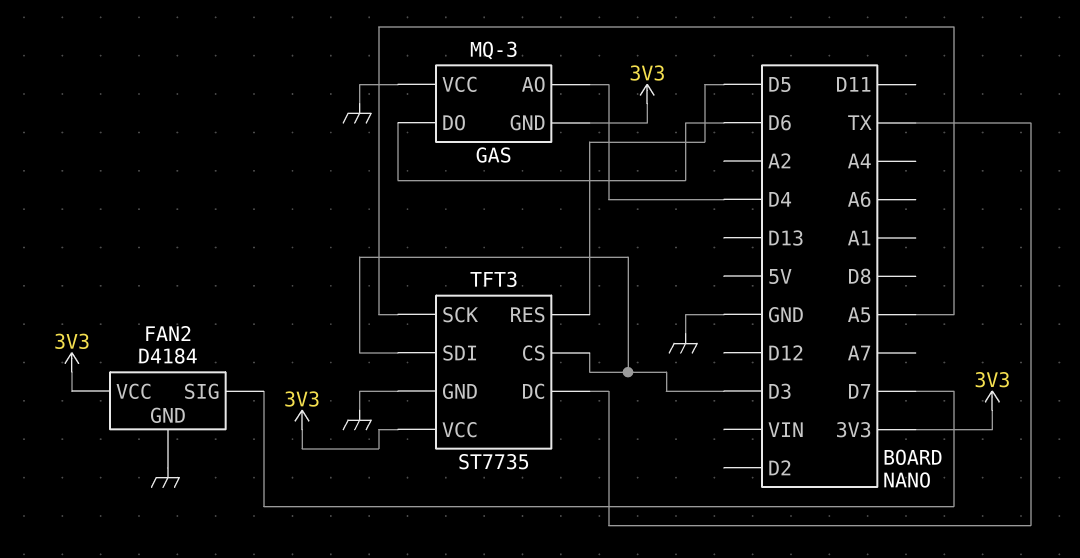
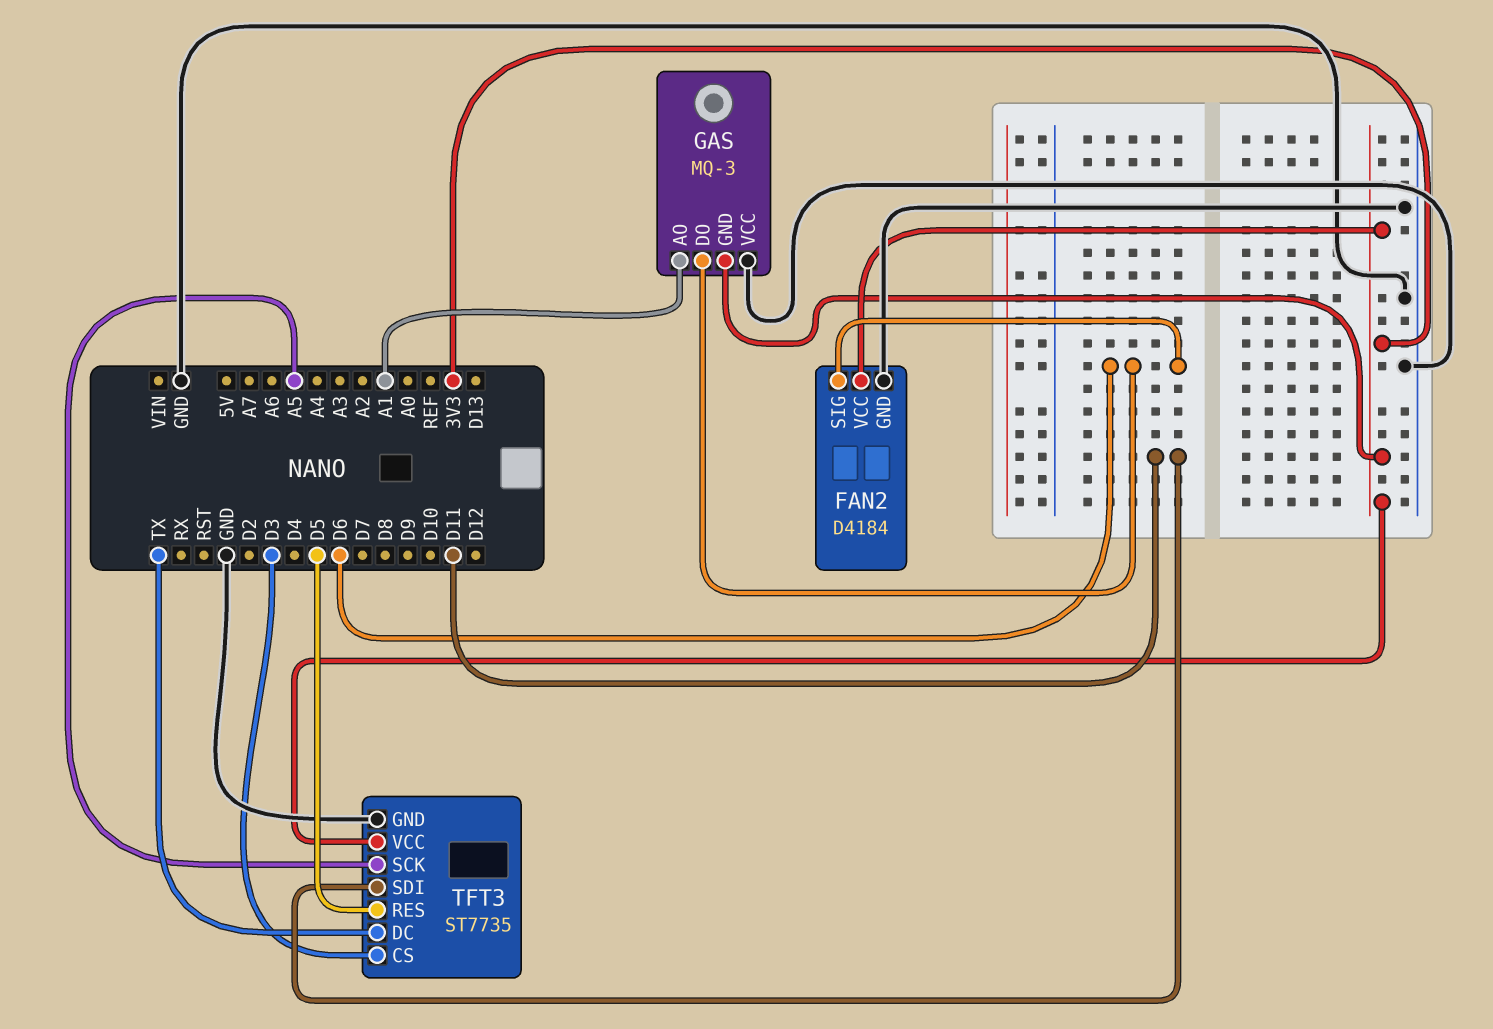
FAN2 pin SIG: D7 -> D6
GAS pin AO: D4 -> A1
TFT3 pin SDI: D3 -> D11

